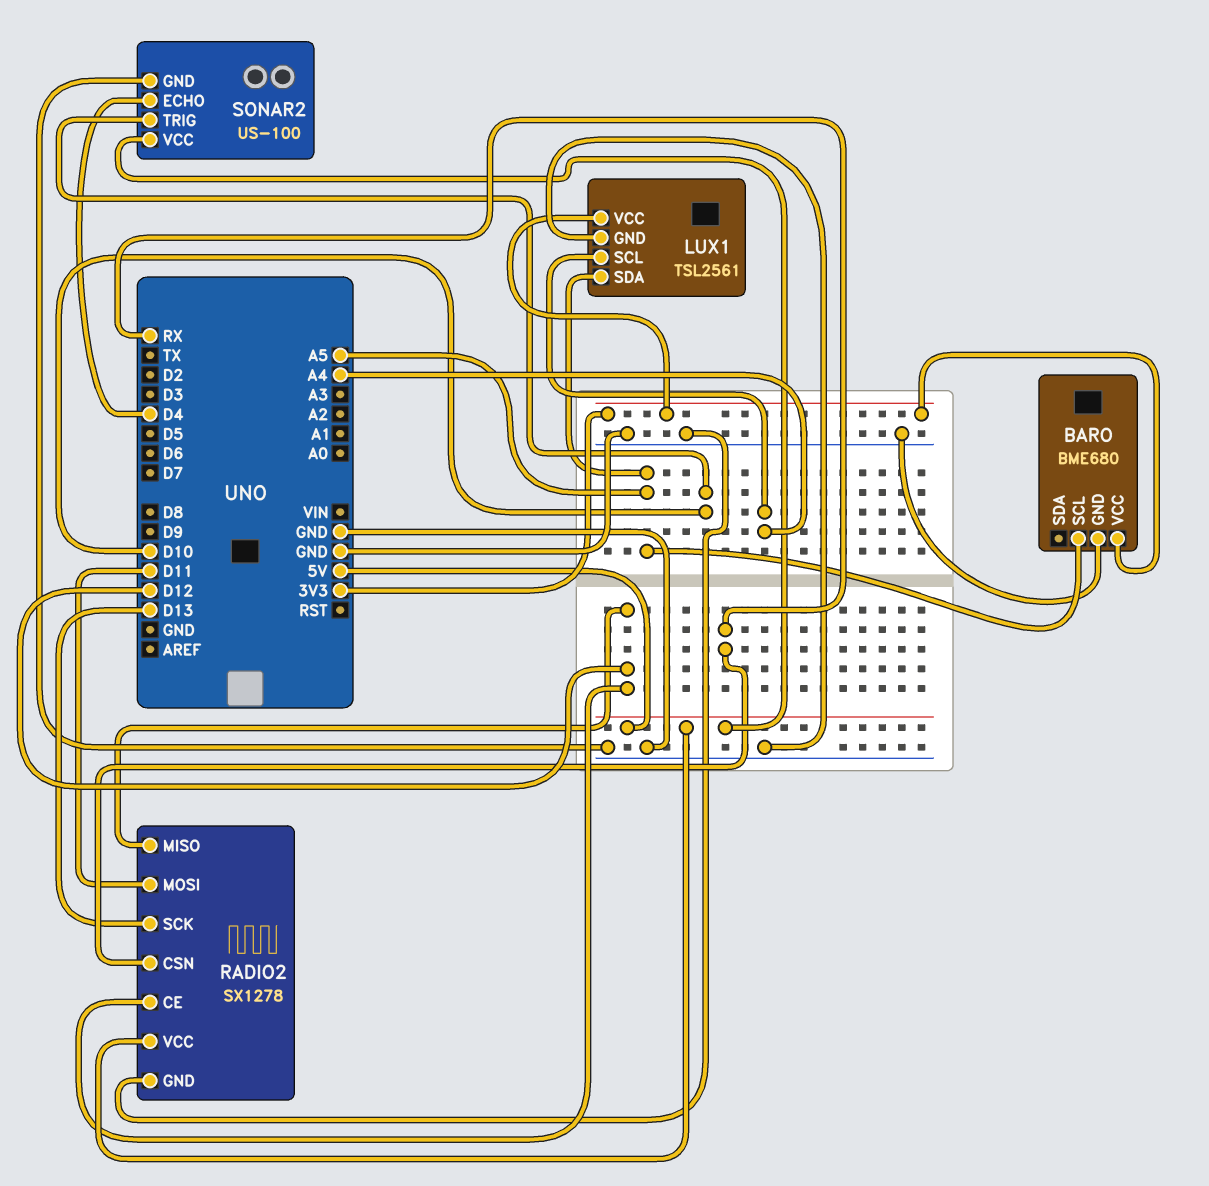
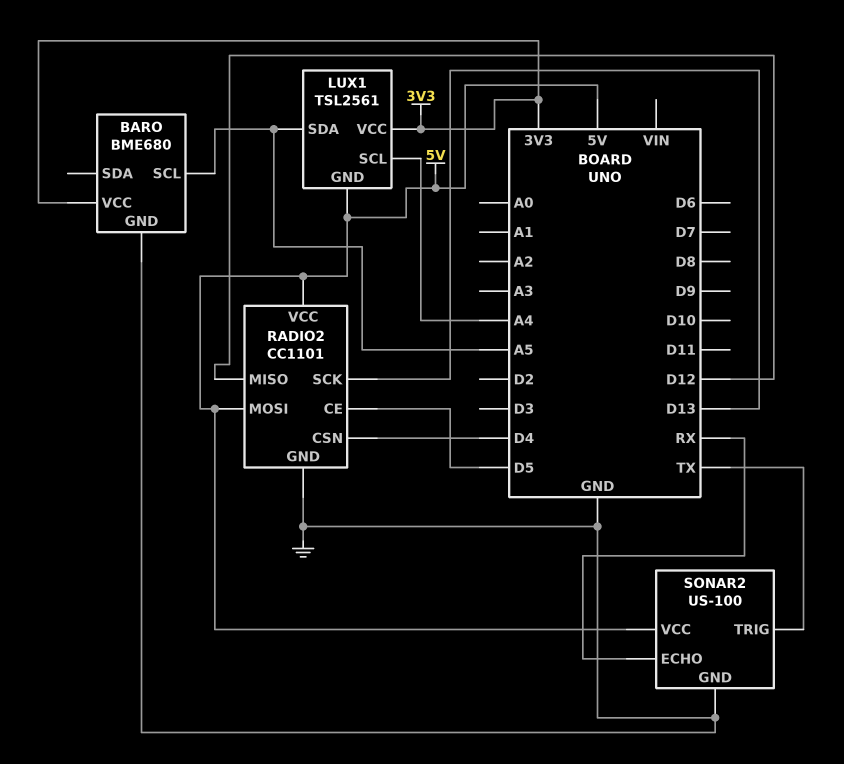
LUX1 pin GND: GND -> 5V
RADIO2: SX1278 -> CC1101
RADIO2 pin CE: D12 -> D5
RADIO2 pin CSN: RX -> D4
RADIO2 pin MOSI: D11 -> 5V
SONAR2 pin ECHO: D4 -> RX
SONAR2 pin TRIG: D10 -> TX

